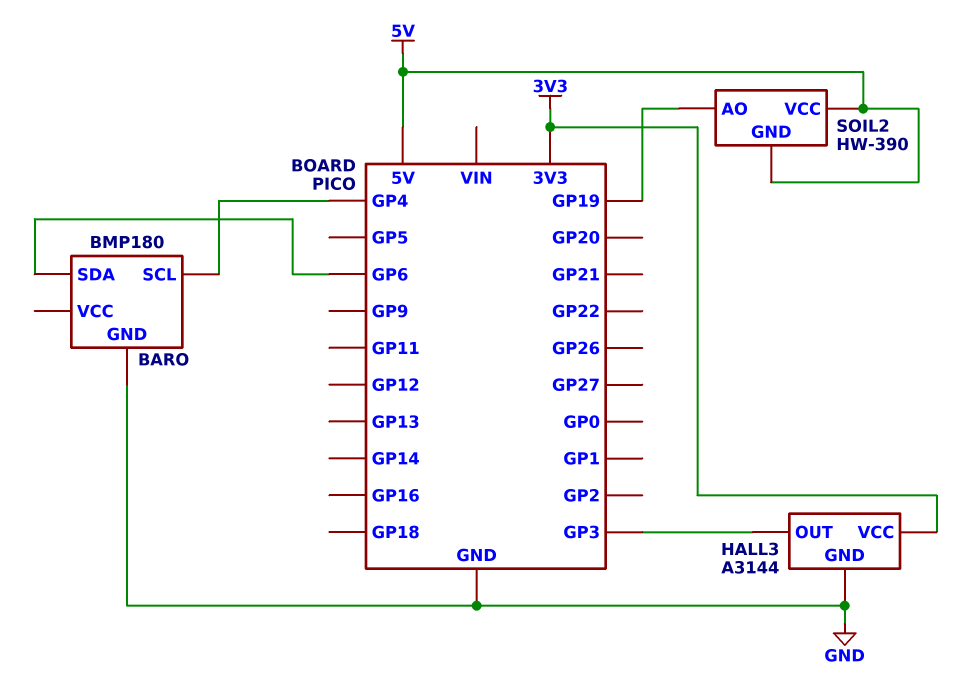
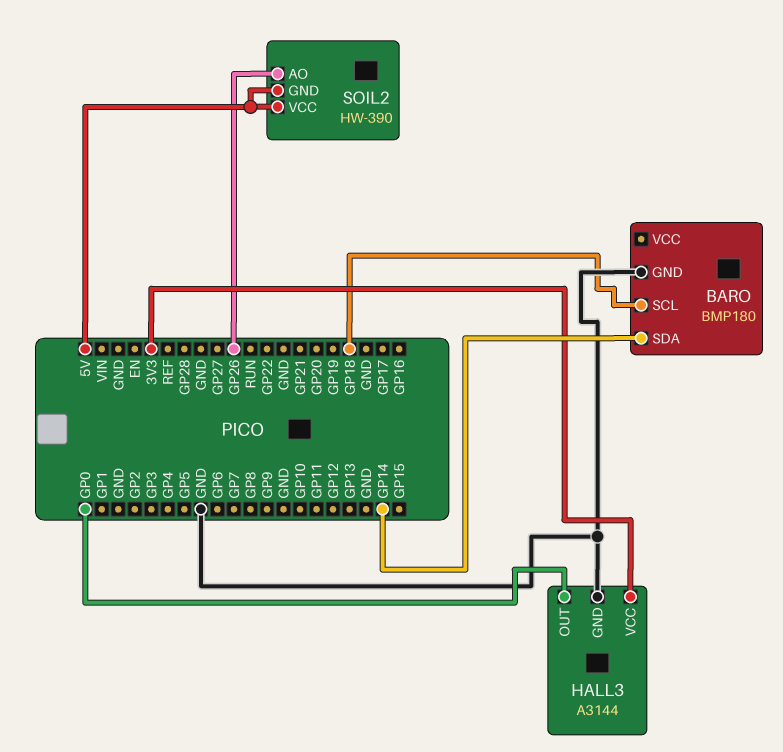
BARO pin SCL: GP4 -> GP18
BARO pin SDA: GP6 -> GP14
HALL3 pin OUT: GP3 -> GP0
SOIL2 pin AO: GP19 -> GP26

